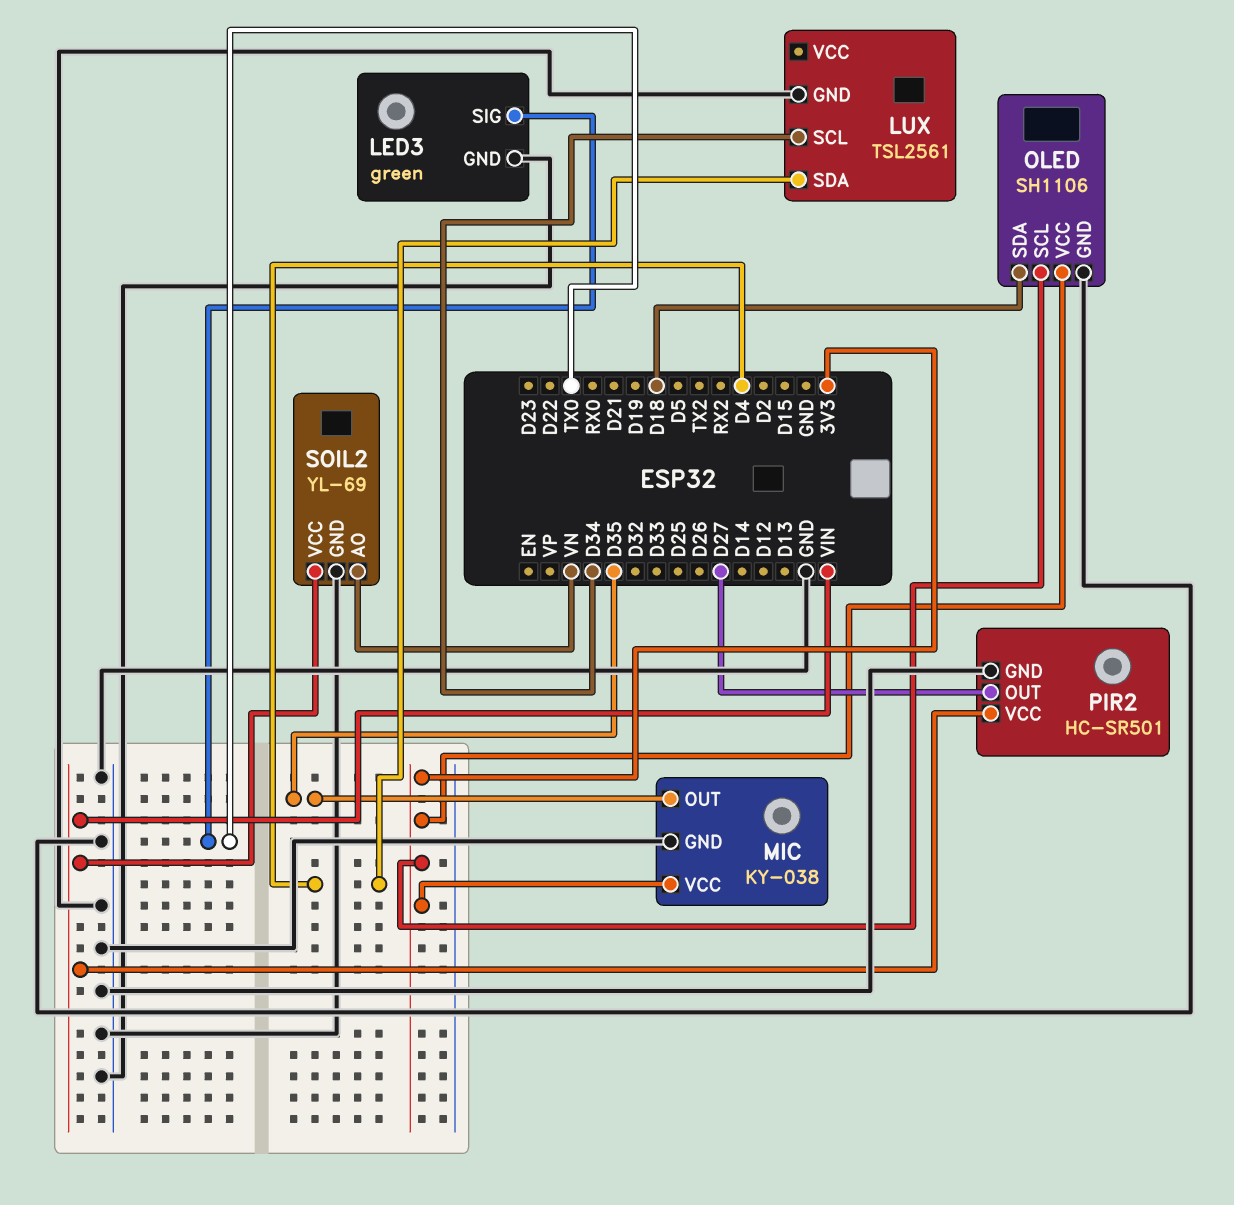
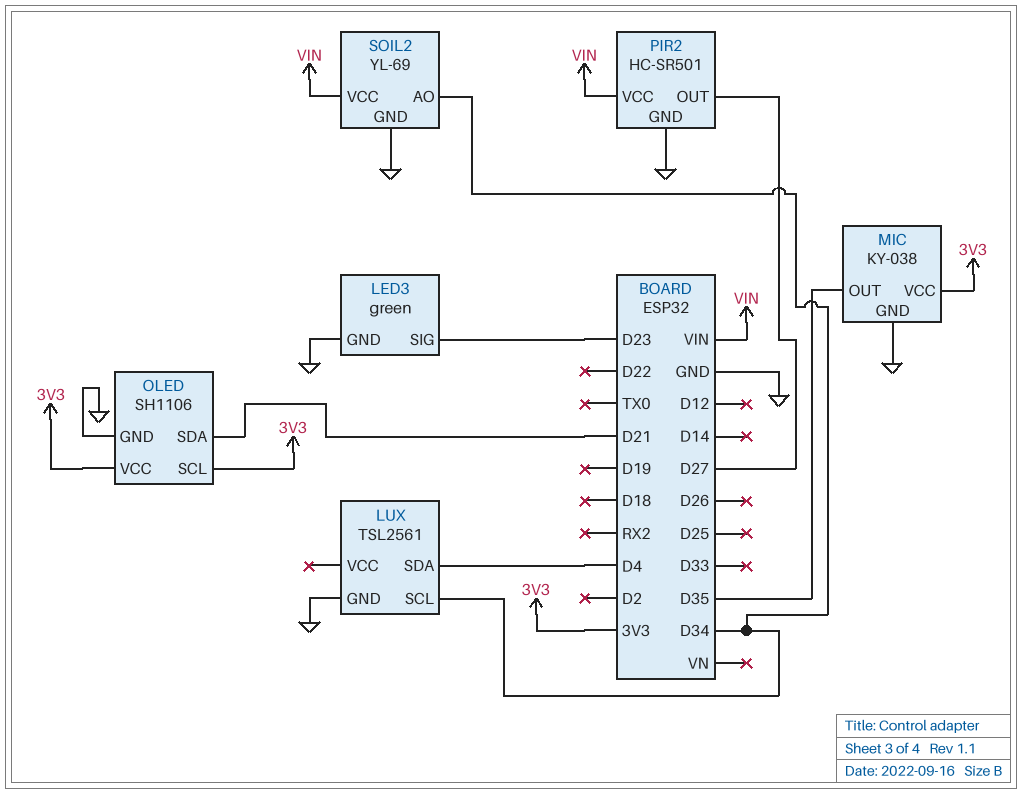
LED3 pin SIG: TX0 -> D23
OLED pin SDA: D18 -> D21
SOIL2 pin AO: VN -> D34

